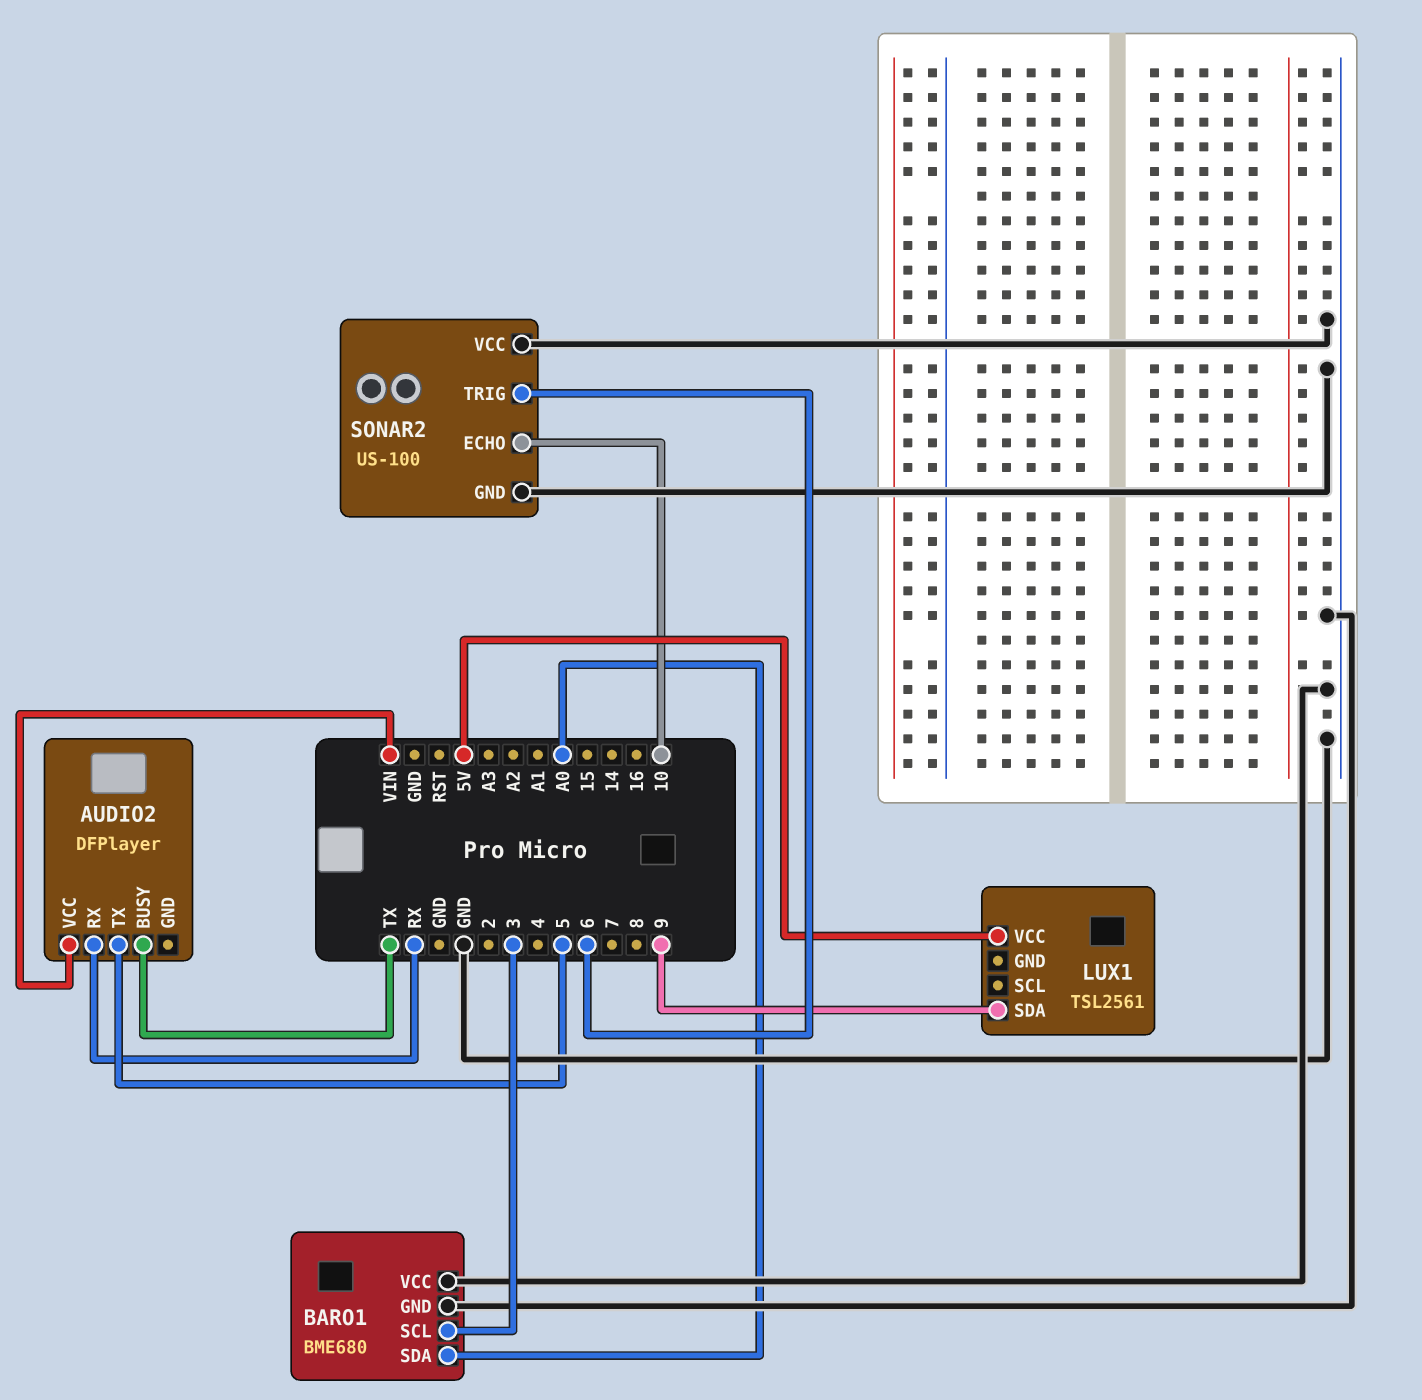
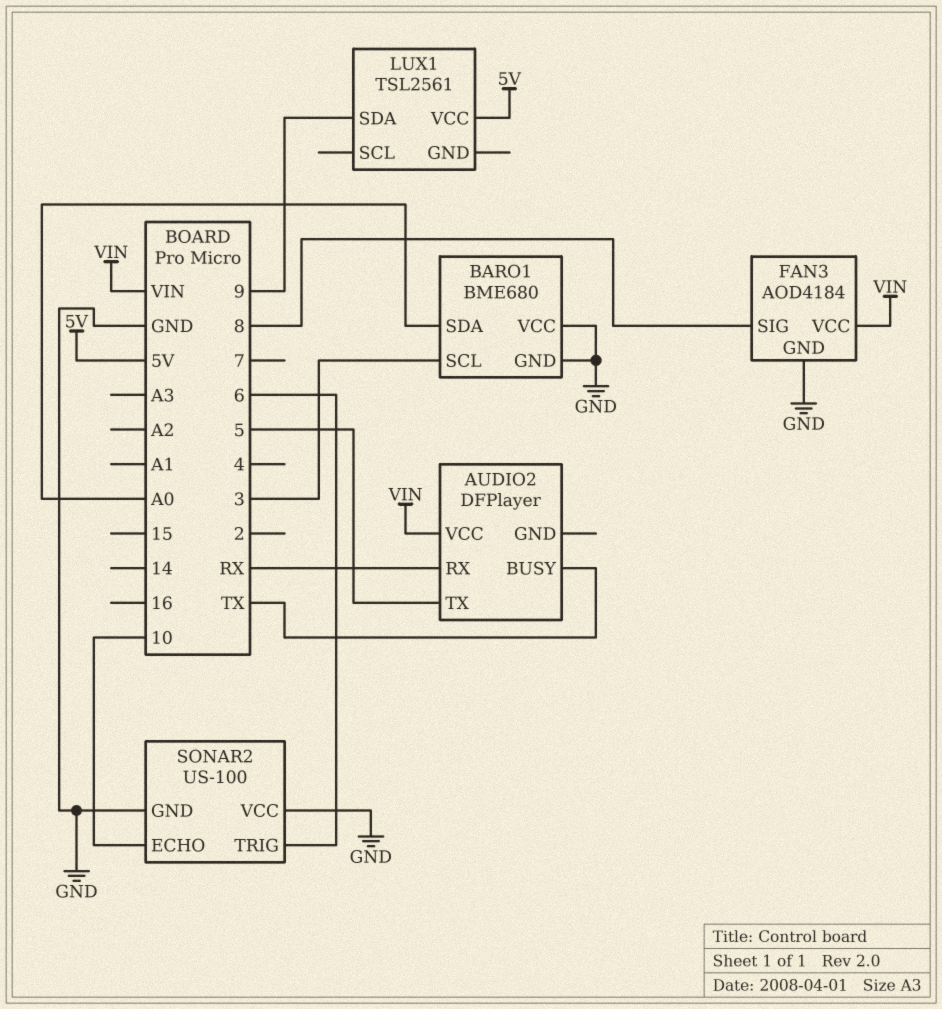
FAN3: none -> AOD4184
FAN3 pin GND: none -> GND
FAN3 pin SIG: none -> 8
FAN3 pin VCC: none -> VIN

